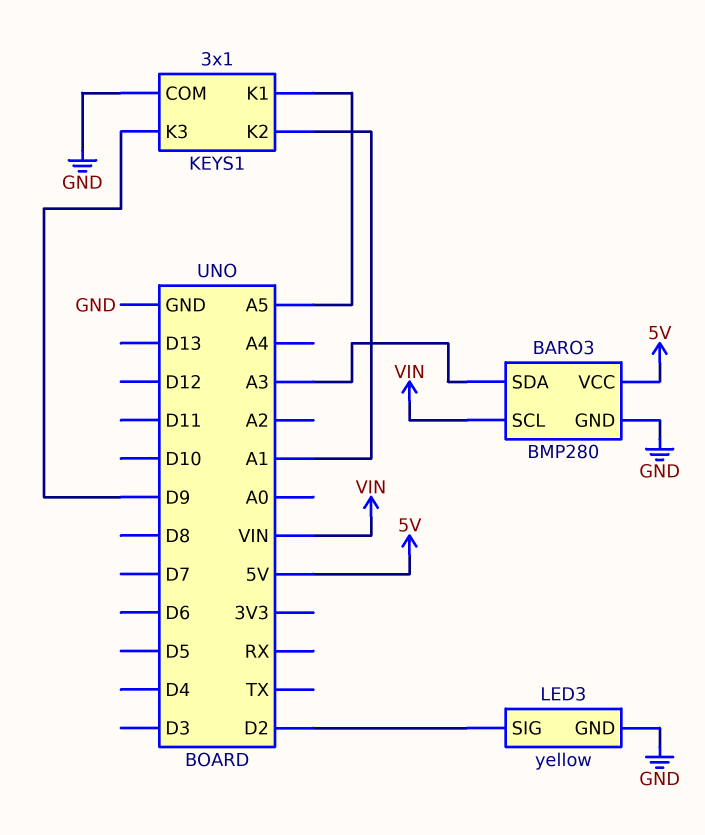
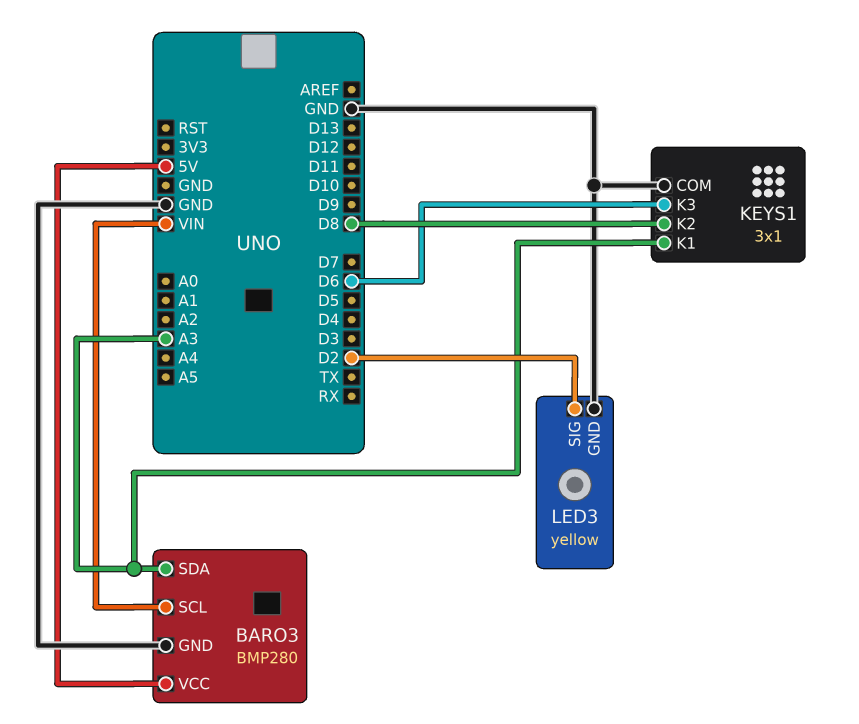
KEYS1 pin K1: A5 -> A3
KEYS1 pin K2: A1 -> D8
KEYS1 pin K3: D9 -> D6

